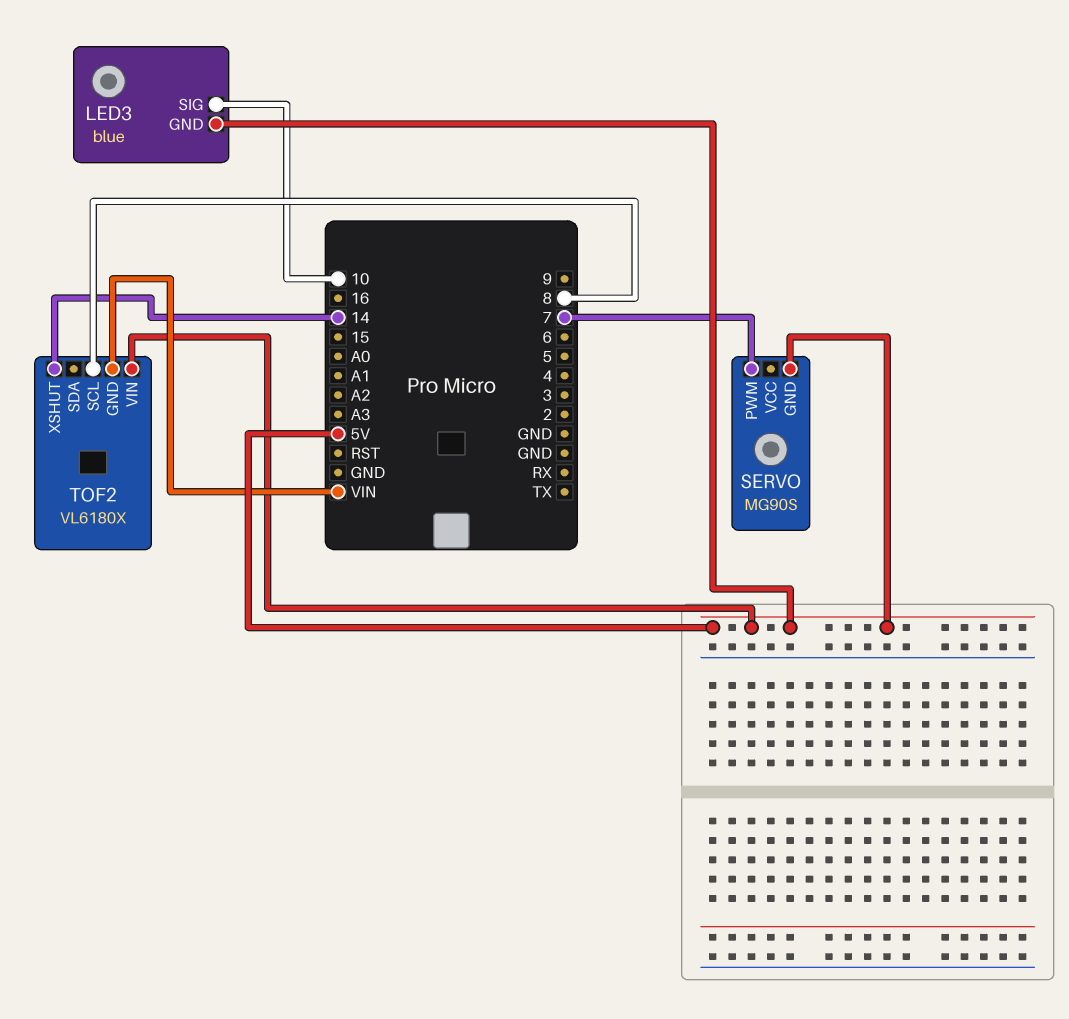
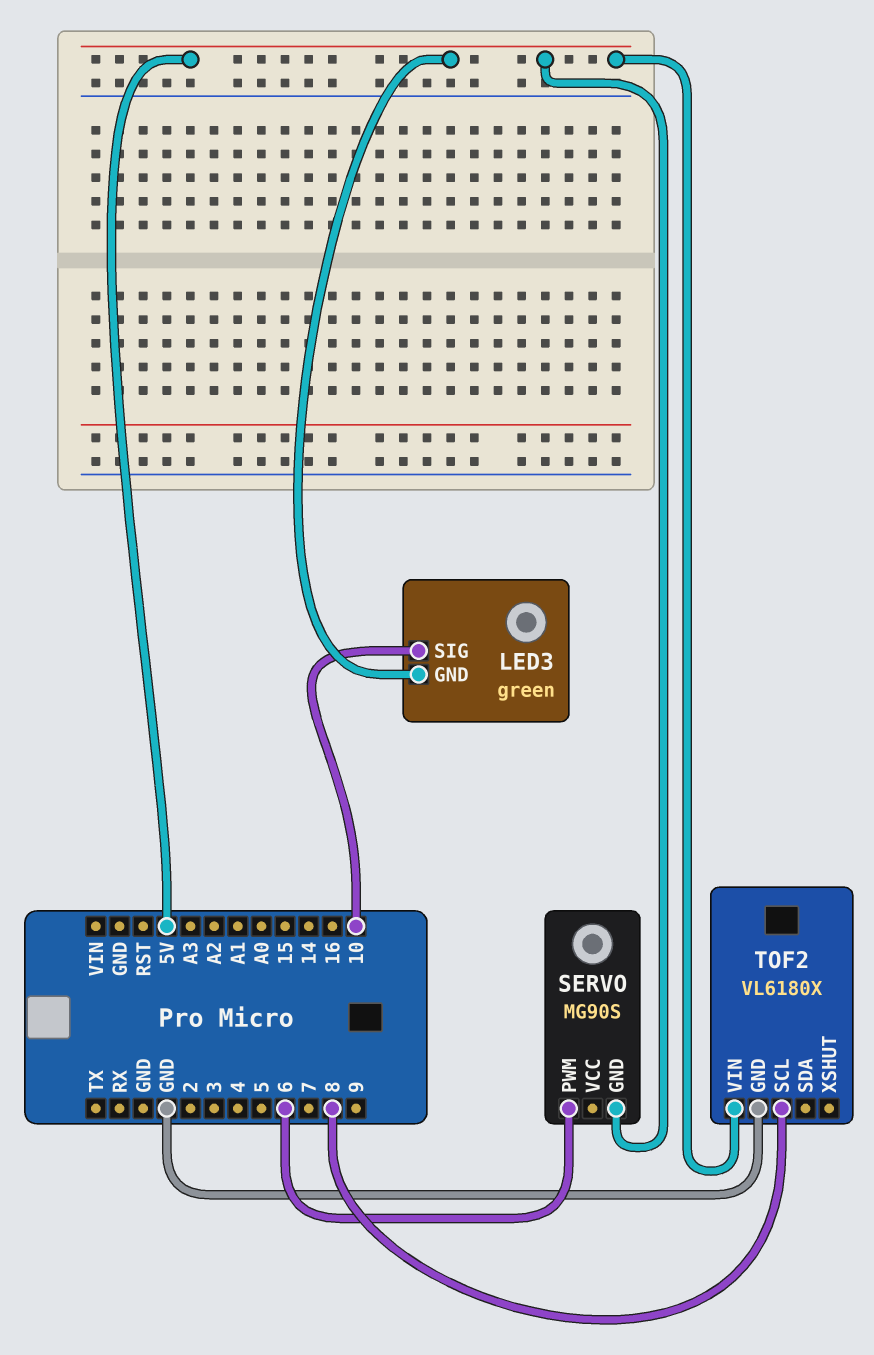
LED3: blue -> green
SERVO pin PWM: 7 -> 6
TOF2 pin GND: VIN -> GND
TOF2 pin XSHUT: 14 -> none

